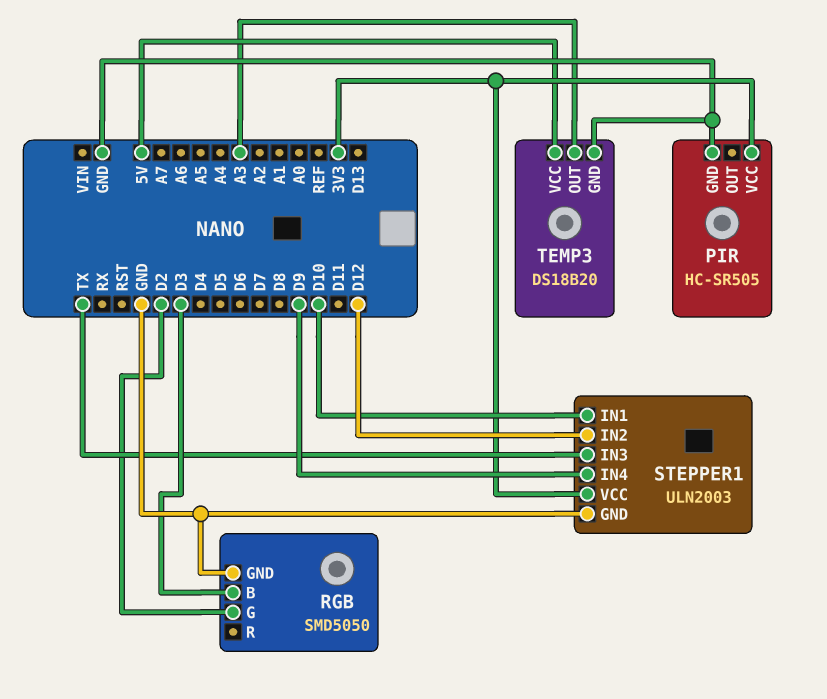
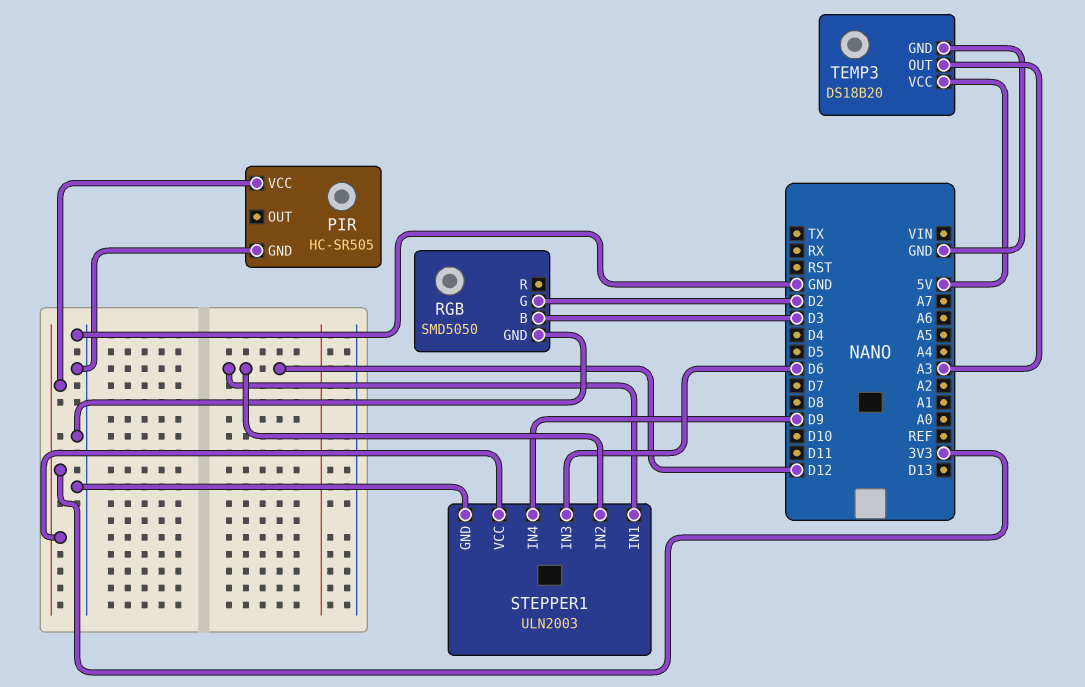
STEPPER1 pin IN1: D10 -> D12
STEPPER1 pin IN3: TX -> D6

